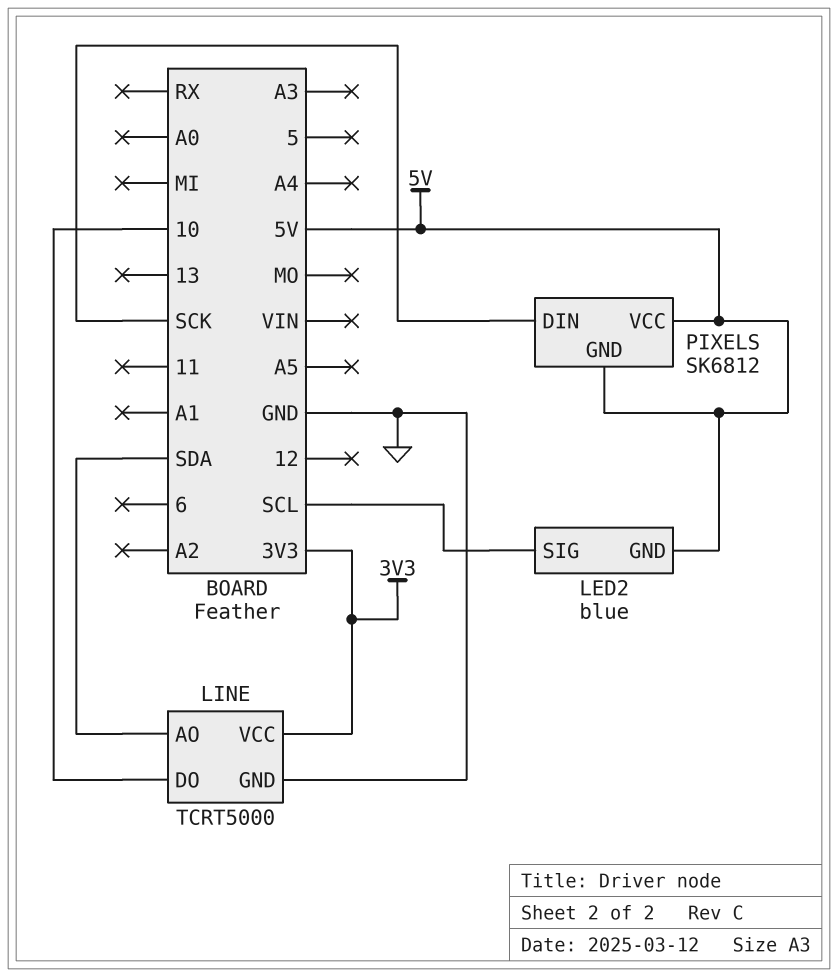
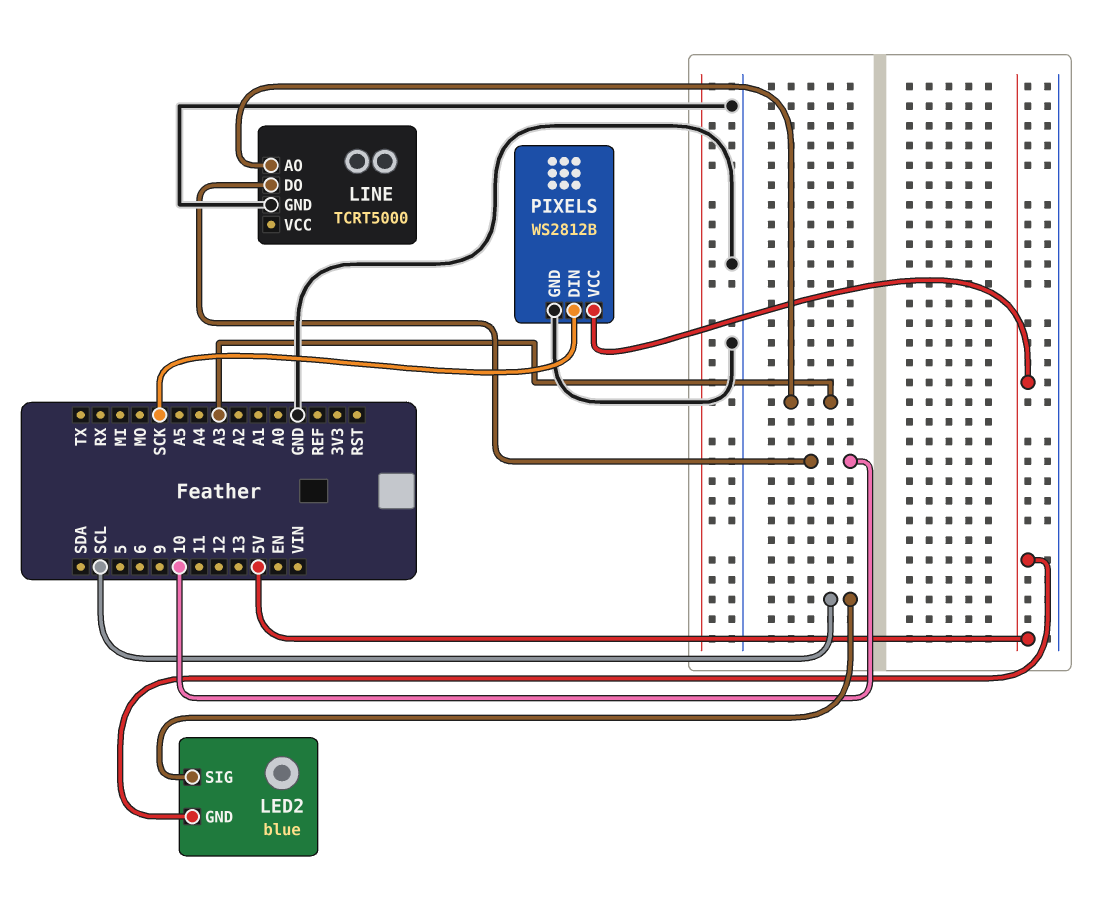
LINE pin AO: SDA -> A3
LINE pin VCC: 3V3 -> none
PIXELS: SK6812 -> WS2812B
PIXELS pin GND: 5V -> GND

